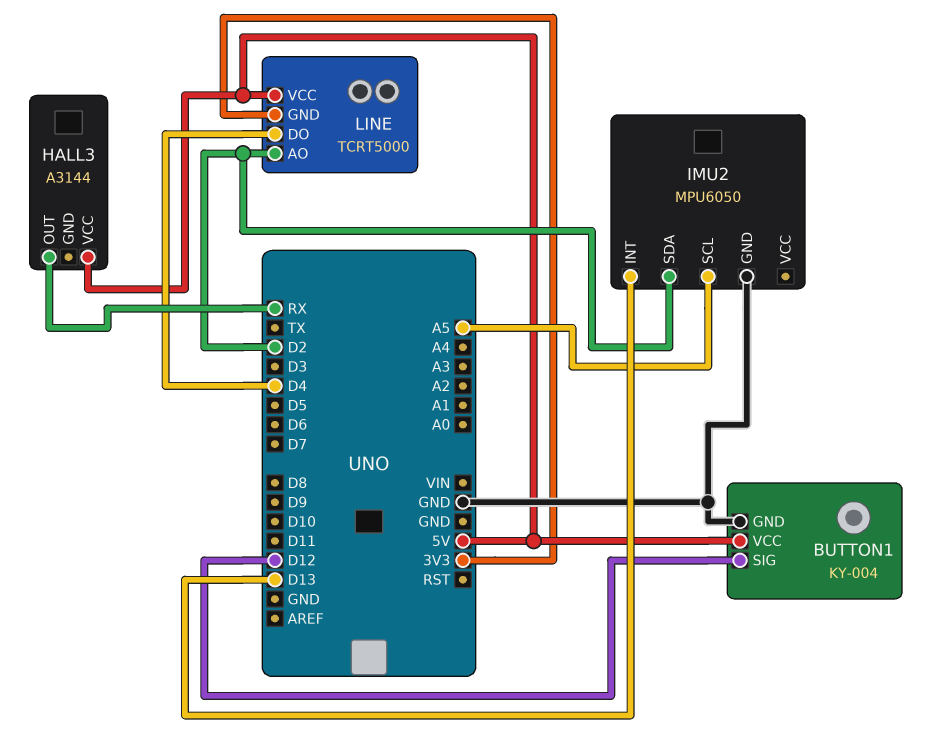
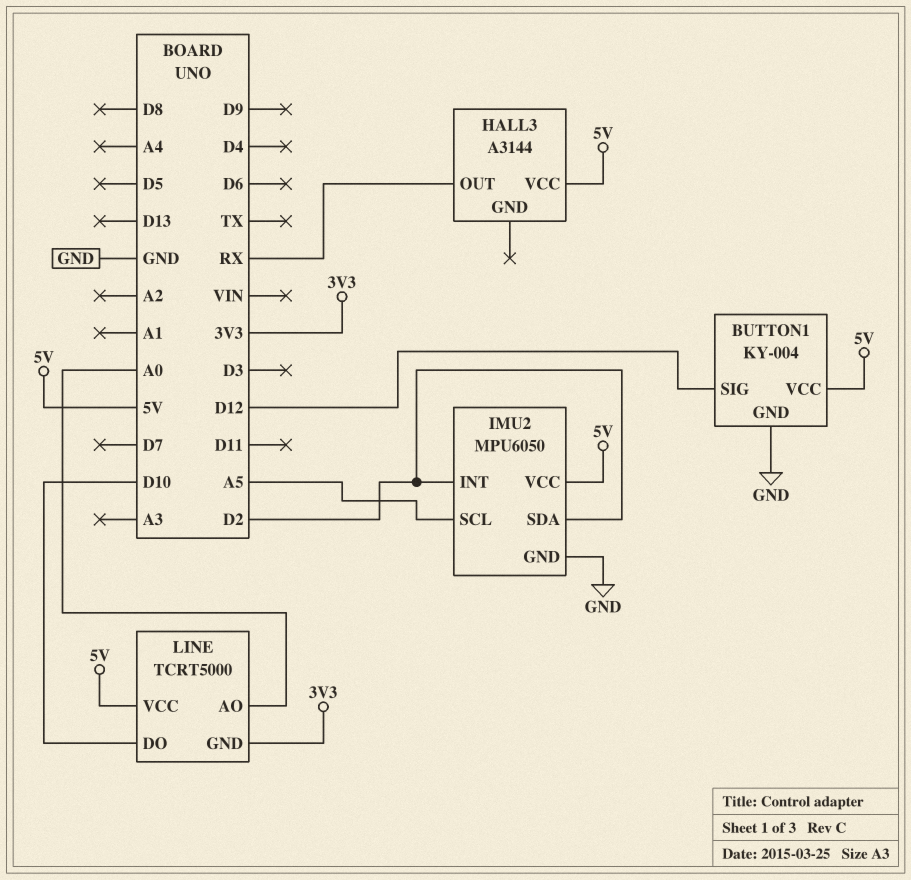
IMU2 pin INT: D13 -> D2
IMU2 pin VCC: none -> 5V
LINE pin AO: D2 -> A0
LINE pin DO: D4 -> D10

